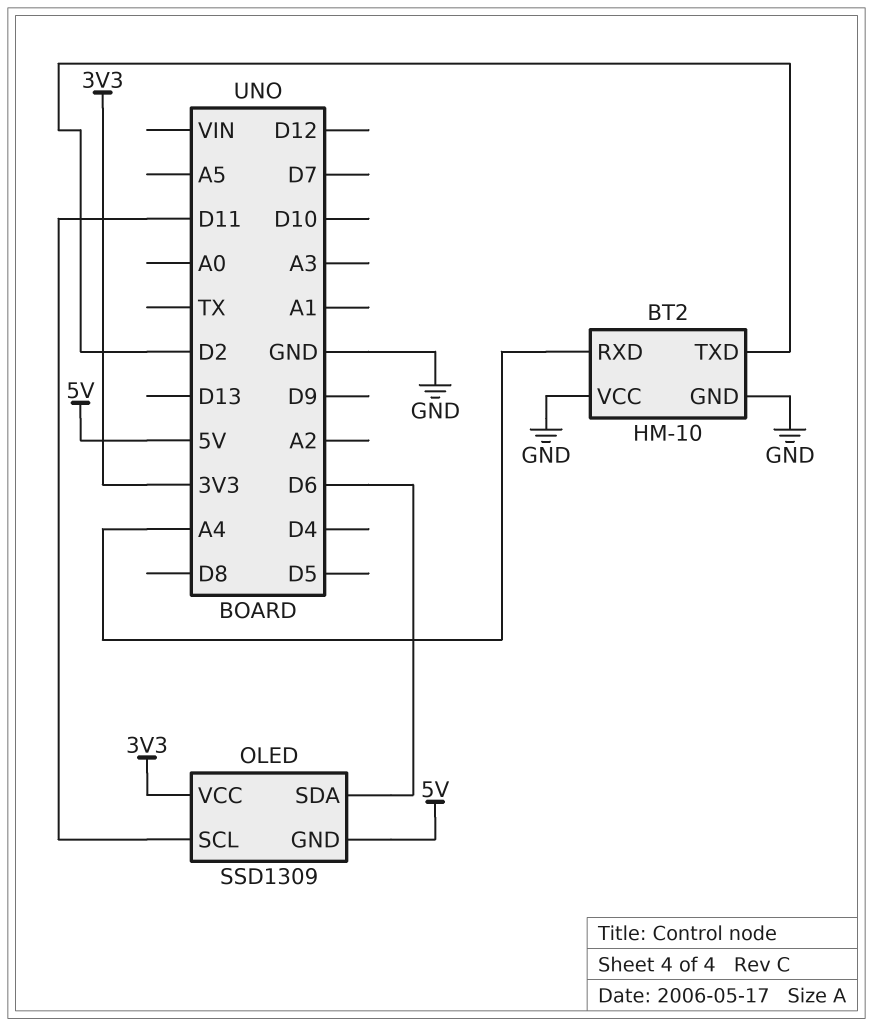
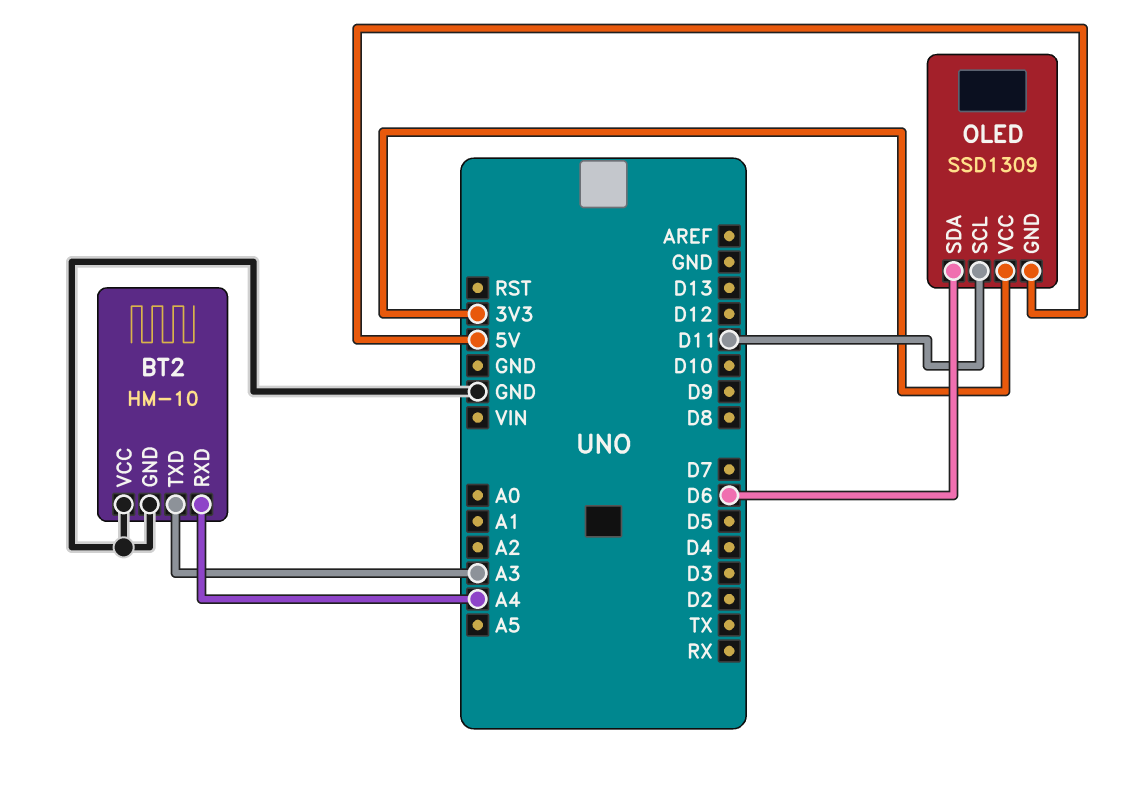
BT2 pin TXD: D2 -> A3

